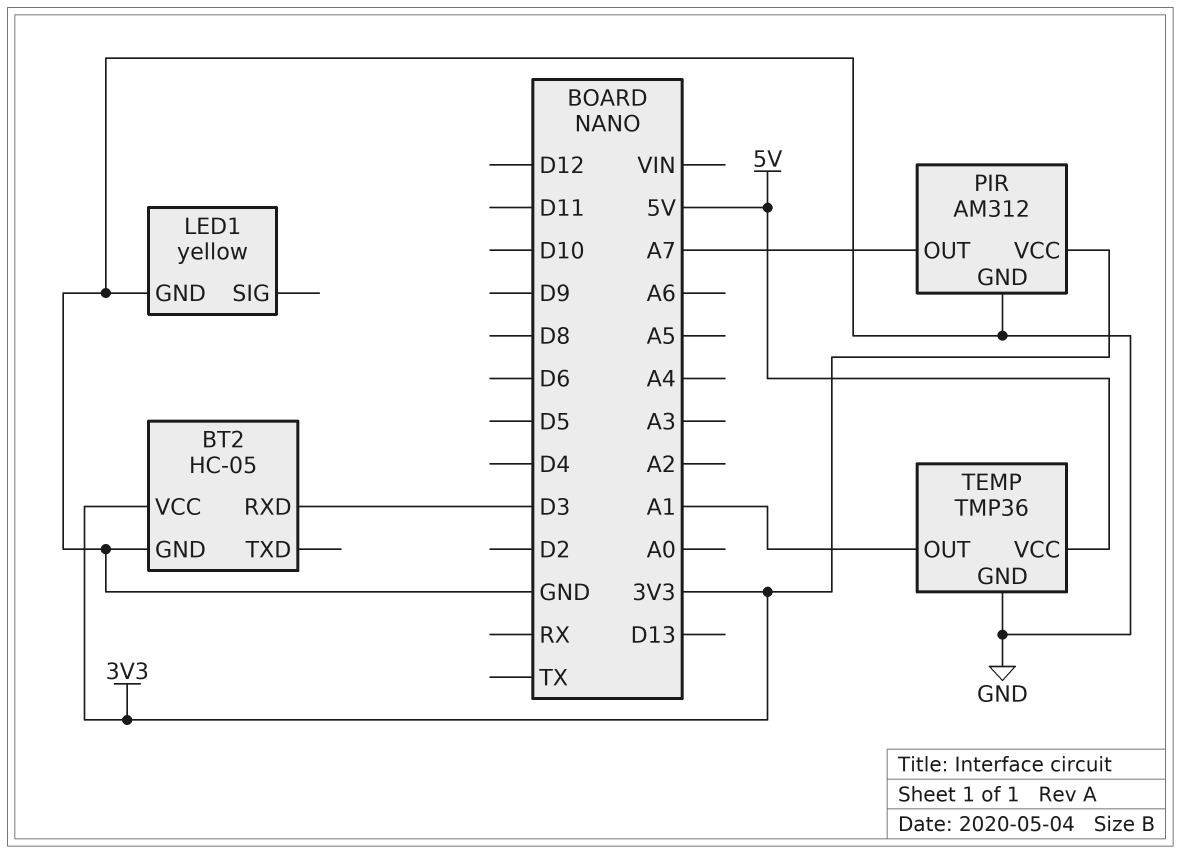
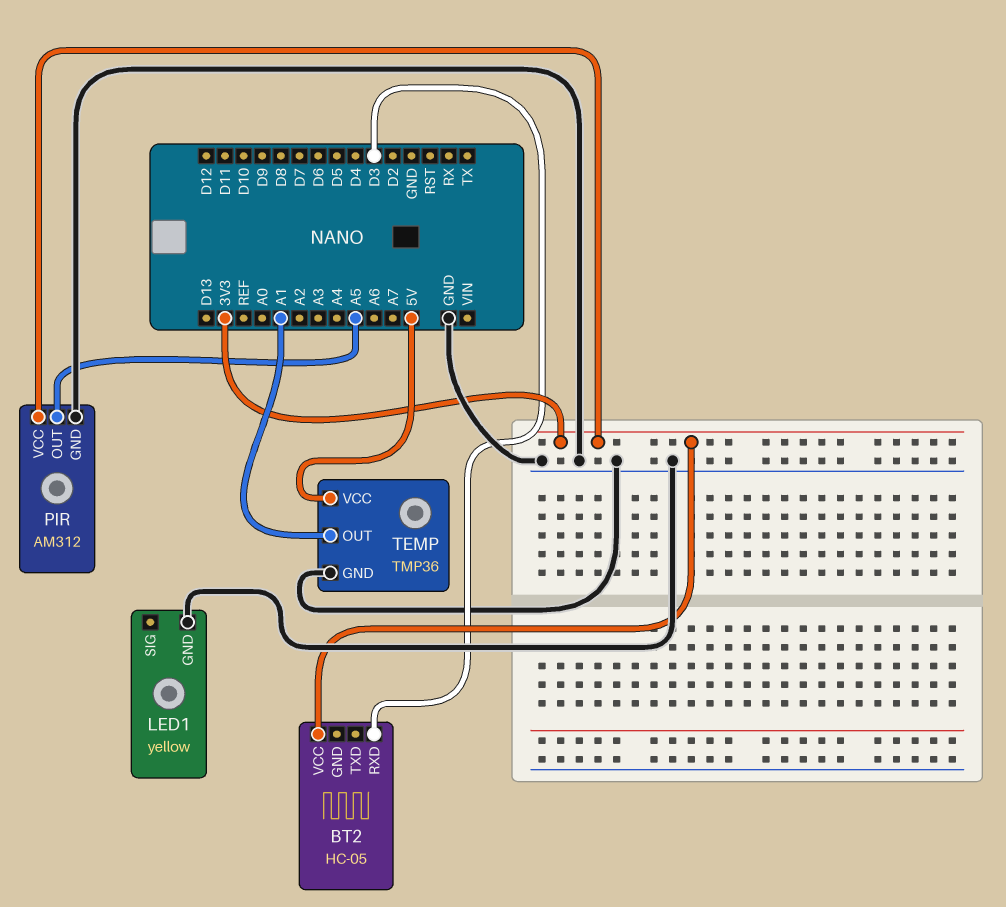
BT2 pin GND: GND -> none
PIR pin OUT: A7 -> A5

